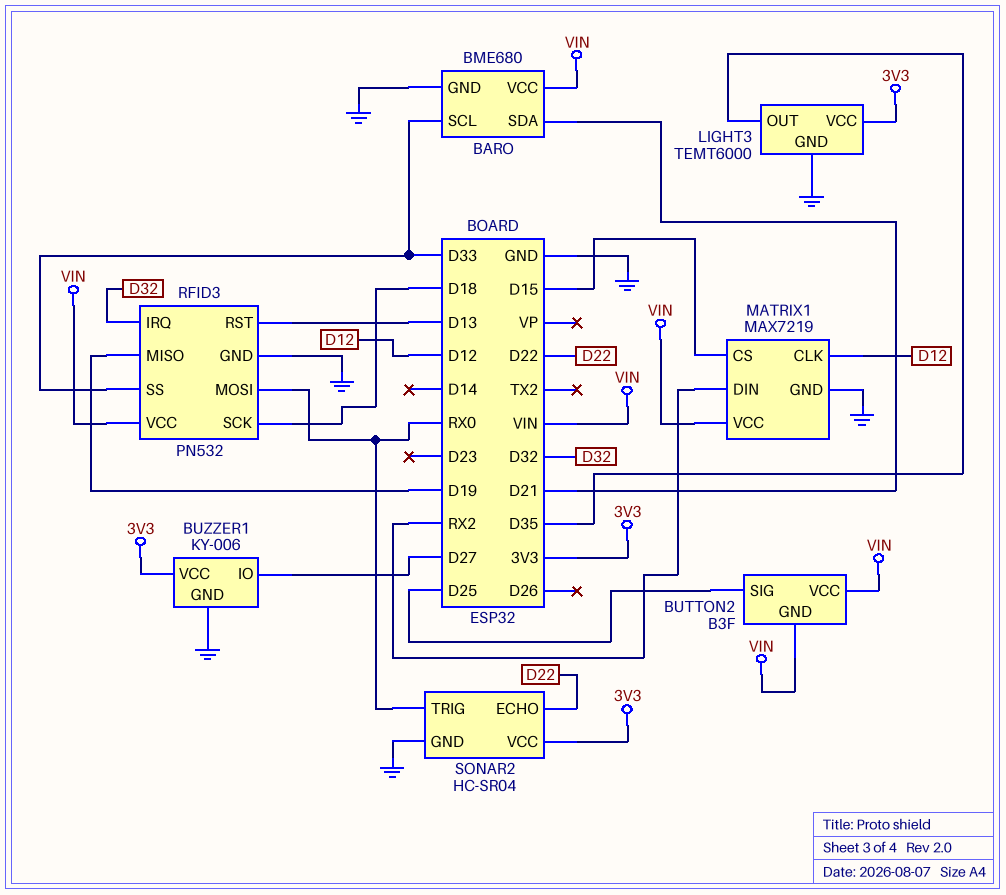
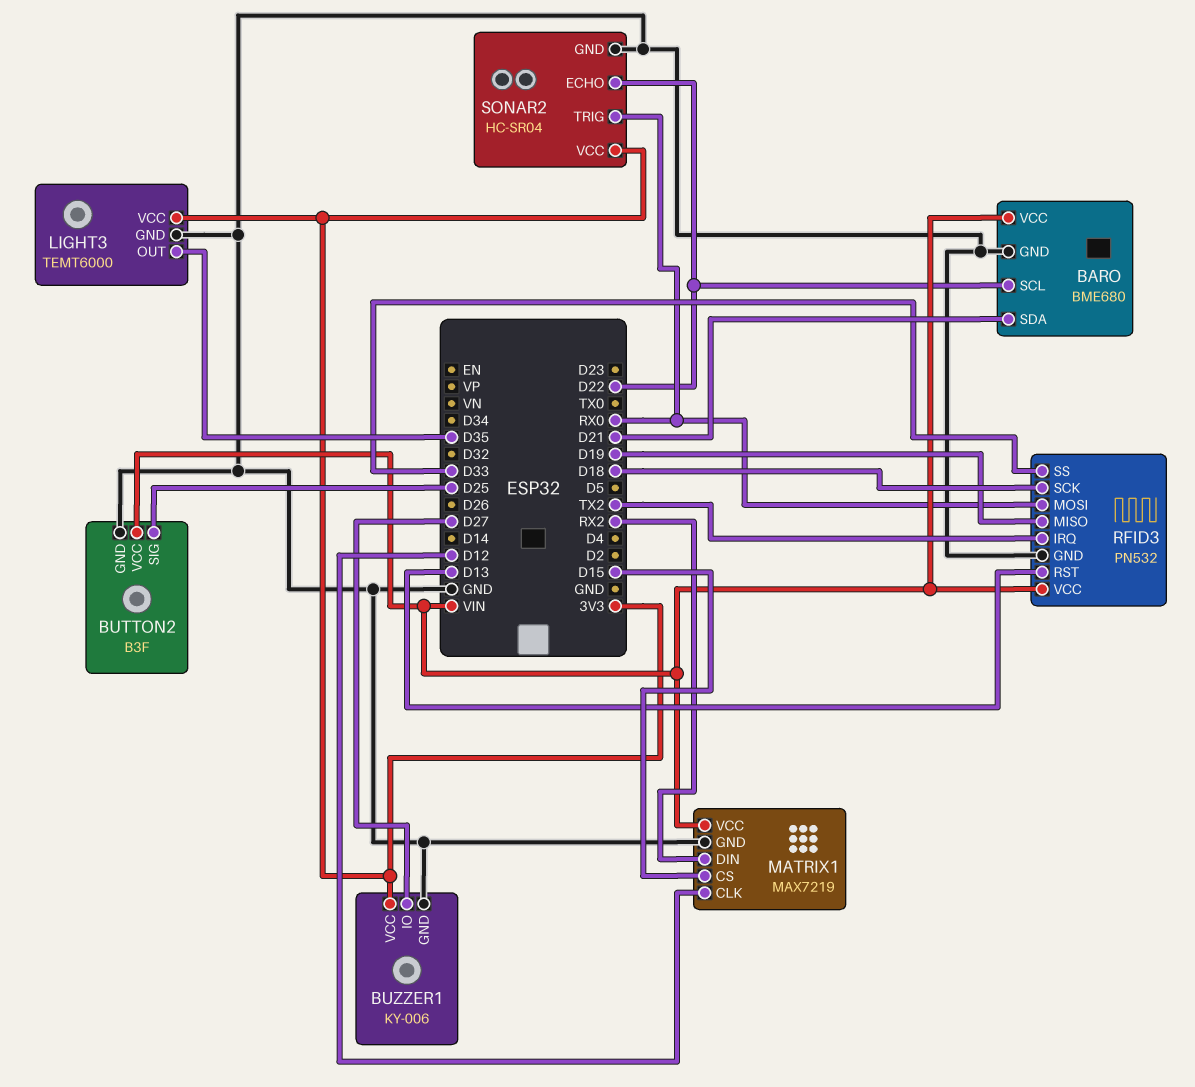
BARO pin SCL: D33 -> D22
BUTTON2 pin GND: VIN -> GND
RFID3 pin IRQ: D32 -> TX2

